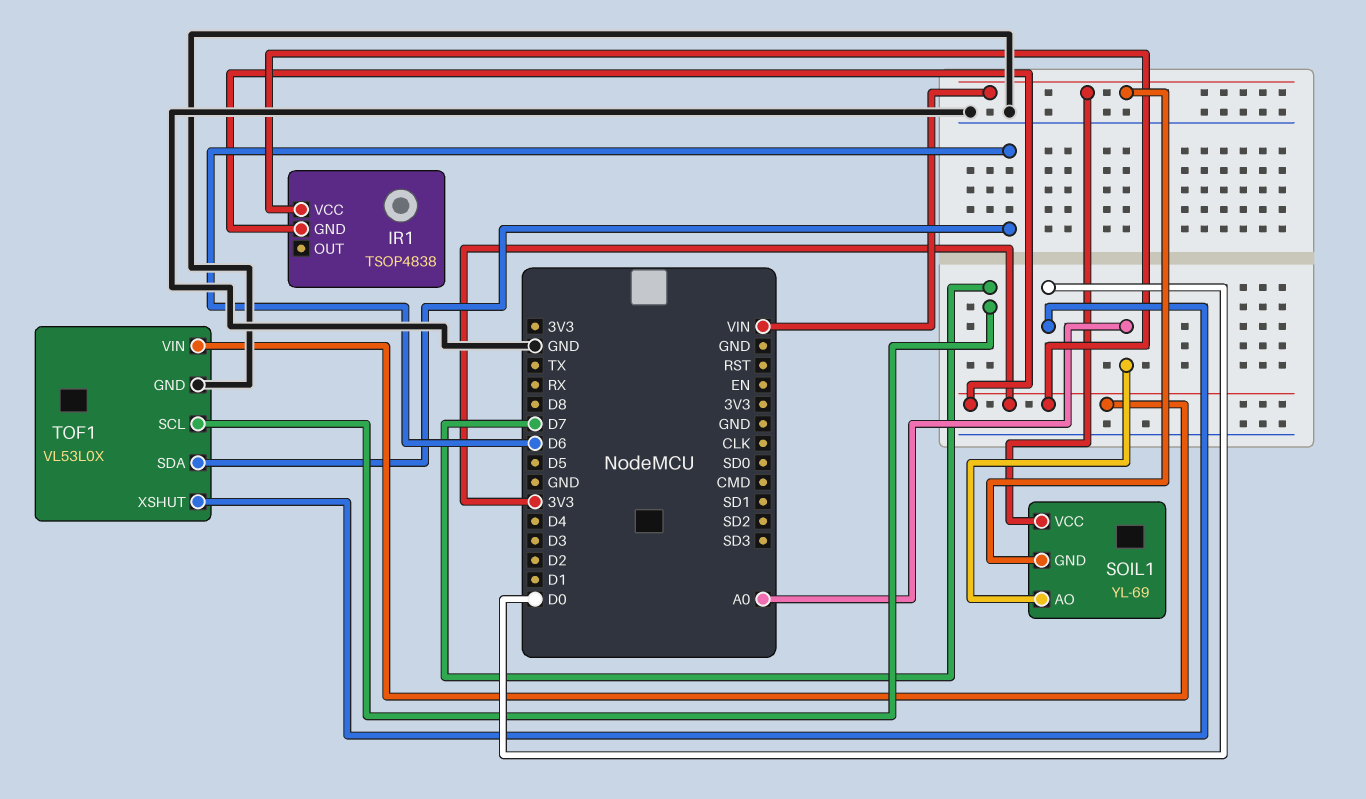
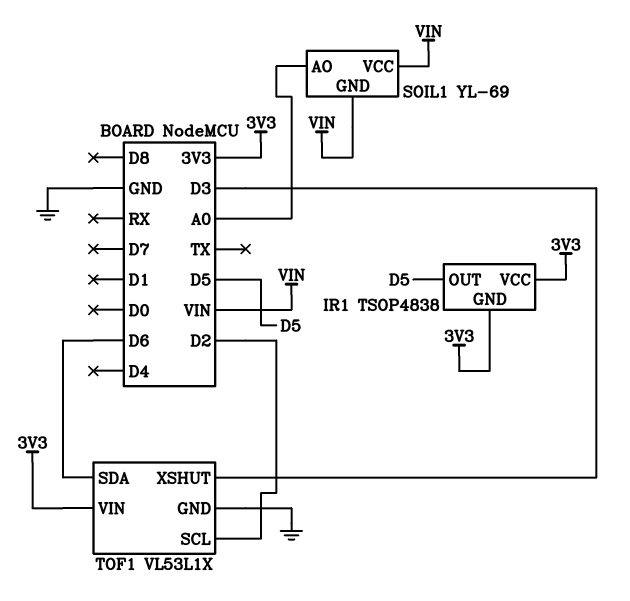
IR1 pin OUT: none -> D5
TOF1: VL53L0X -> VL53L1X
TOF1 pin SCL: D7 -> D2
TOF1 pin XSHUT: D0 -> D3

